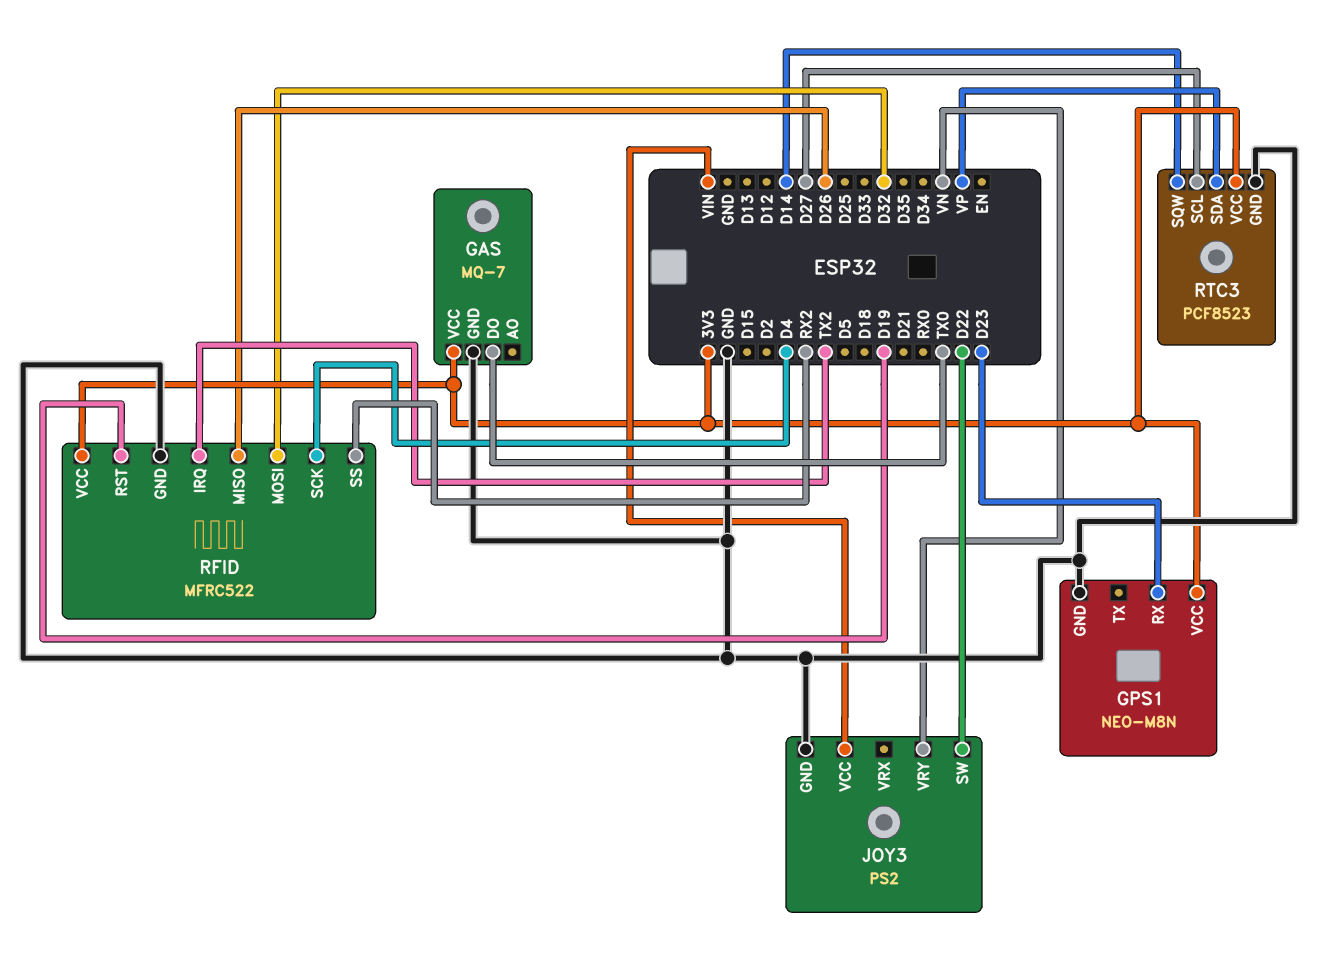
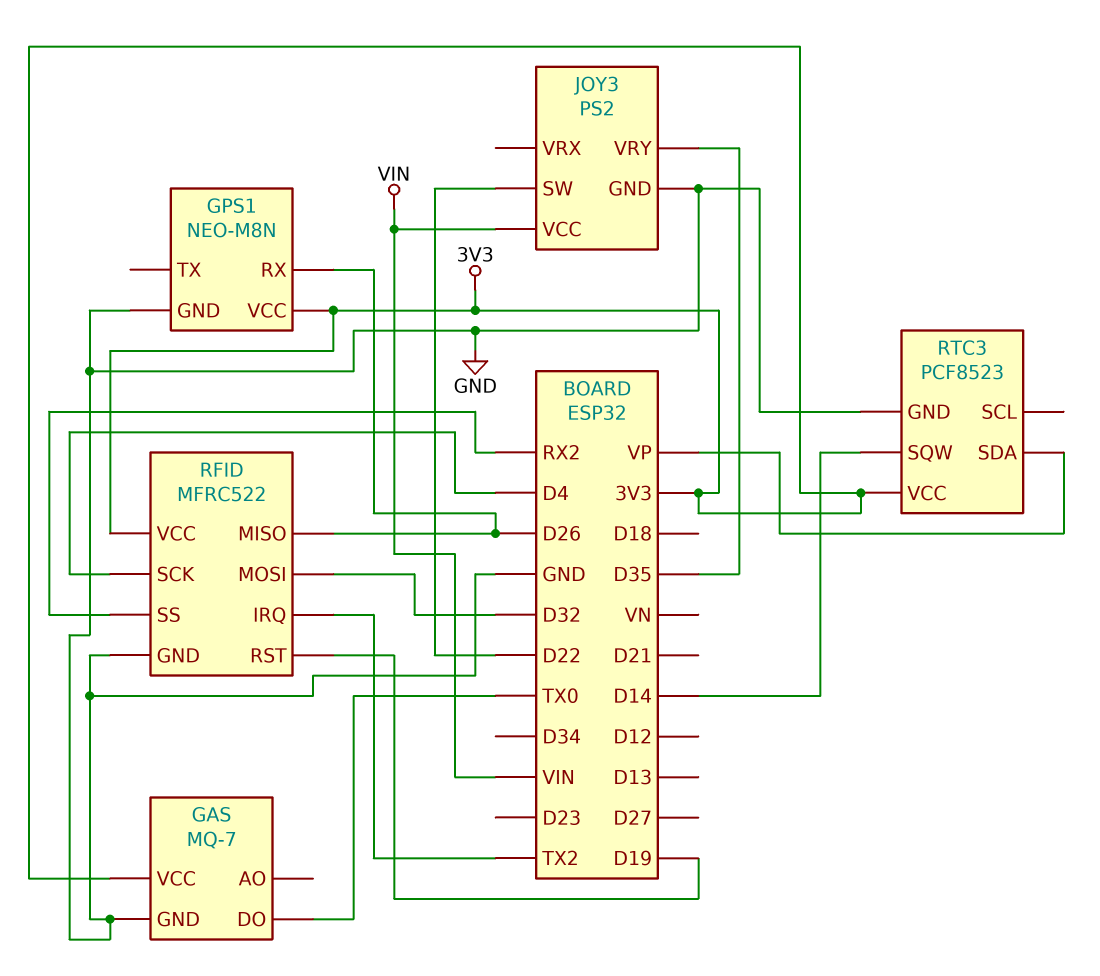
GPS1 pin RX: D23 -> D26
JOY3 pin VRY: VN -> D35
RTC3 pin SCL: D27 -> none

